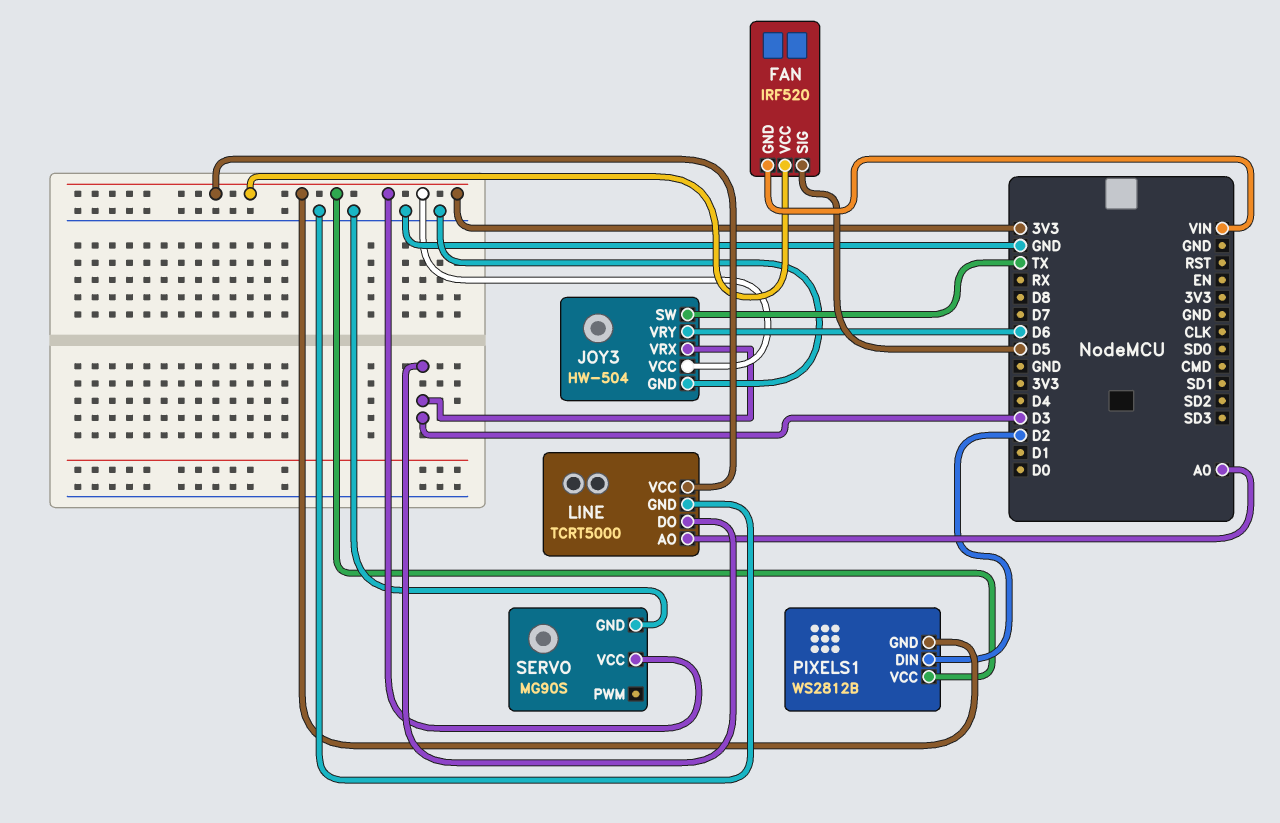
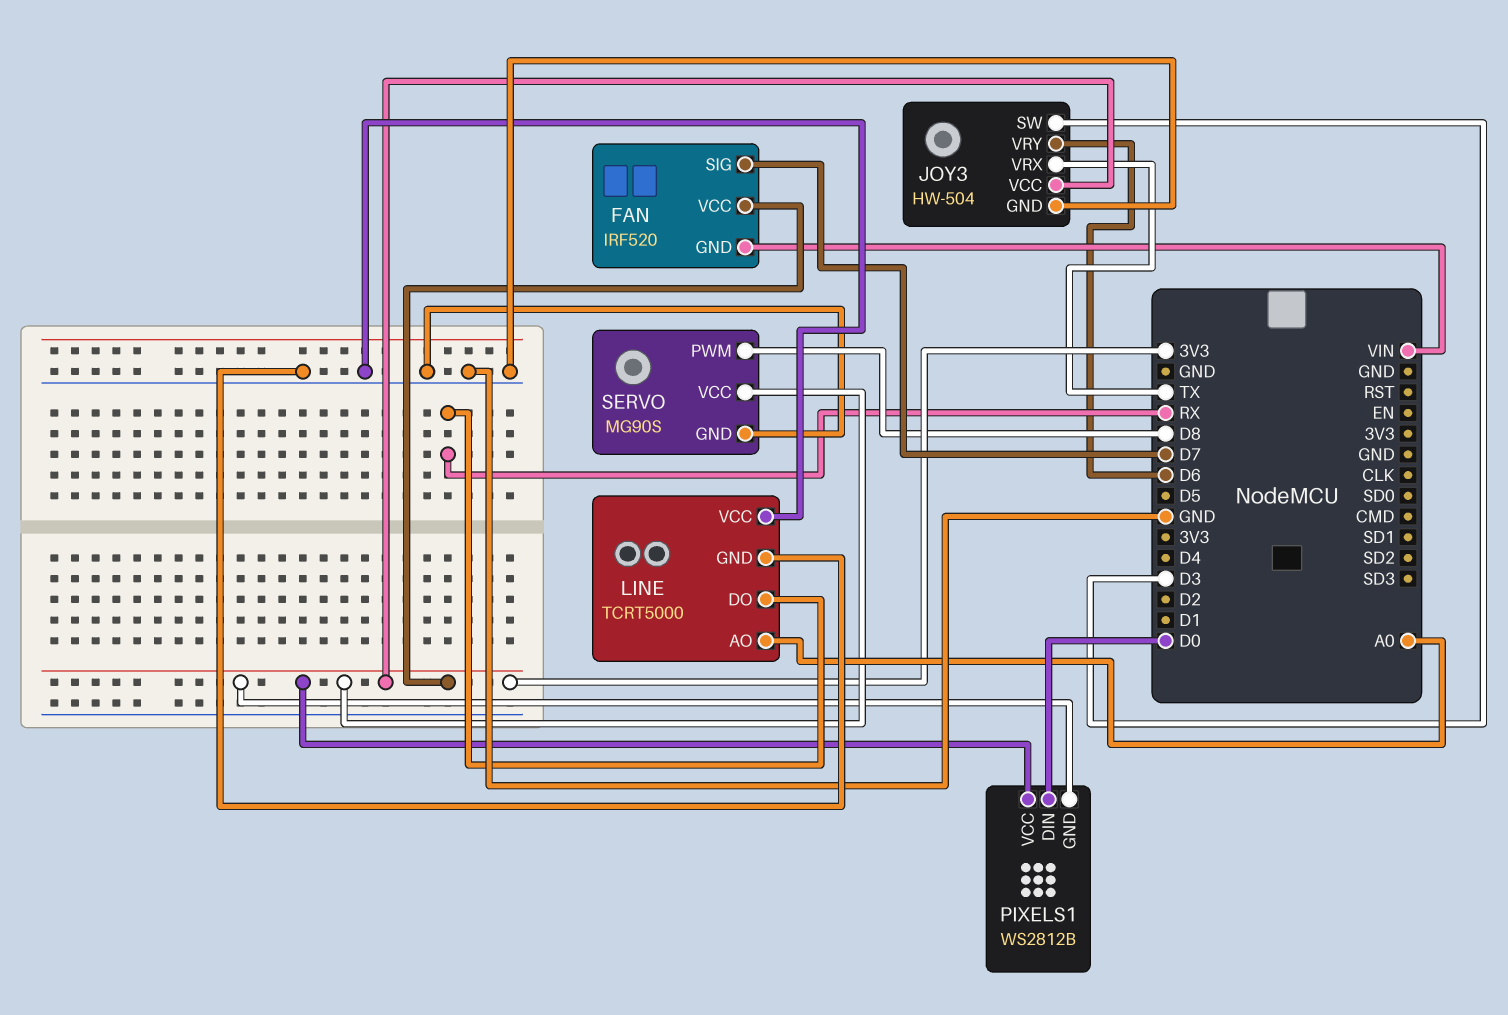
FAN pin SIG: D5 -> D7
JOY3 pin SW: TX -> D3
JOY3 pin VRX: D3 -> TX
LINE pin DO: D3 -> RX
LINE pin VCC: 3V3 -> GND
PIXELS1 pin DIN: D2 -> D0
SERVO pin PWM: none -> D8

